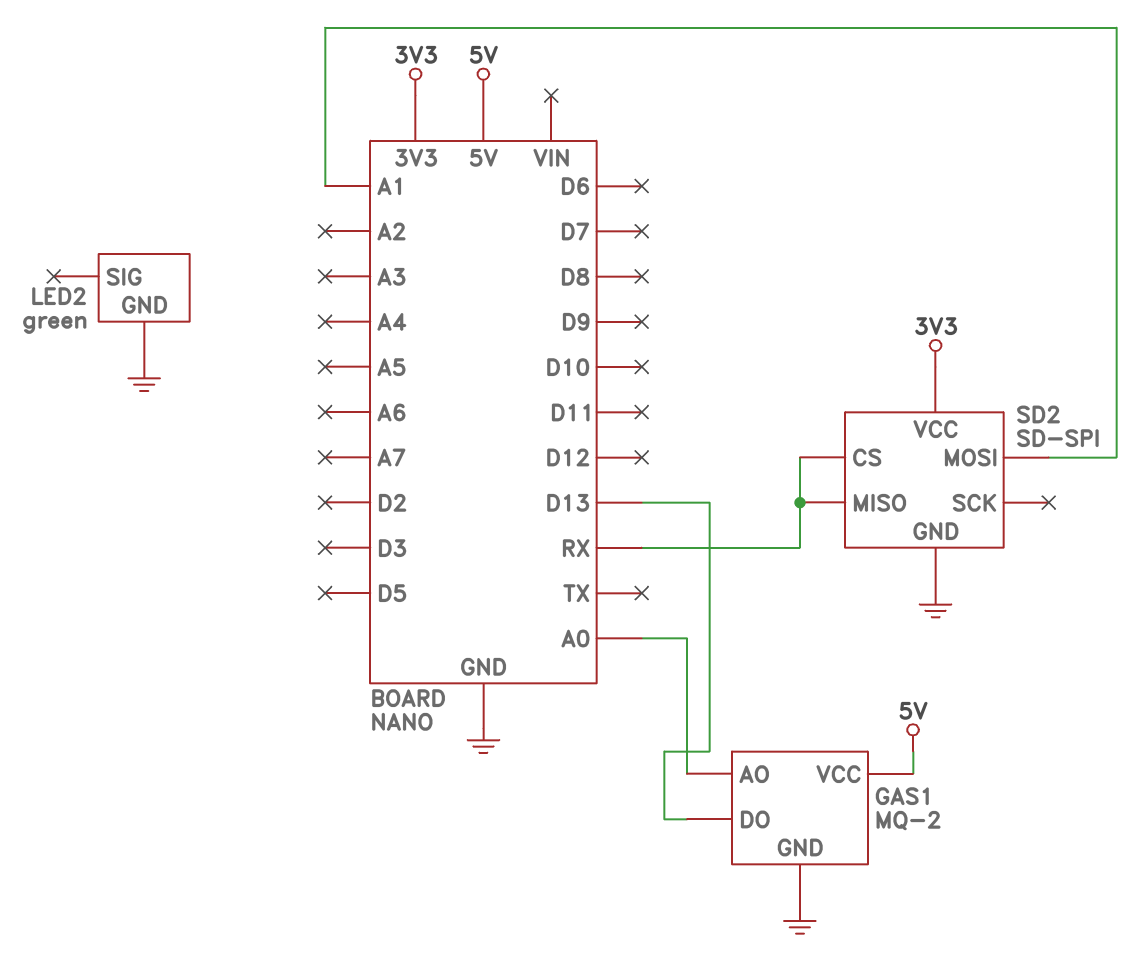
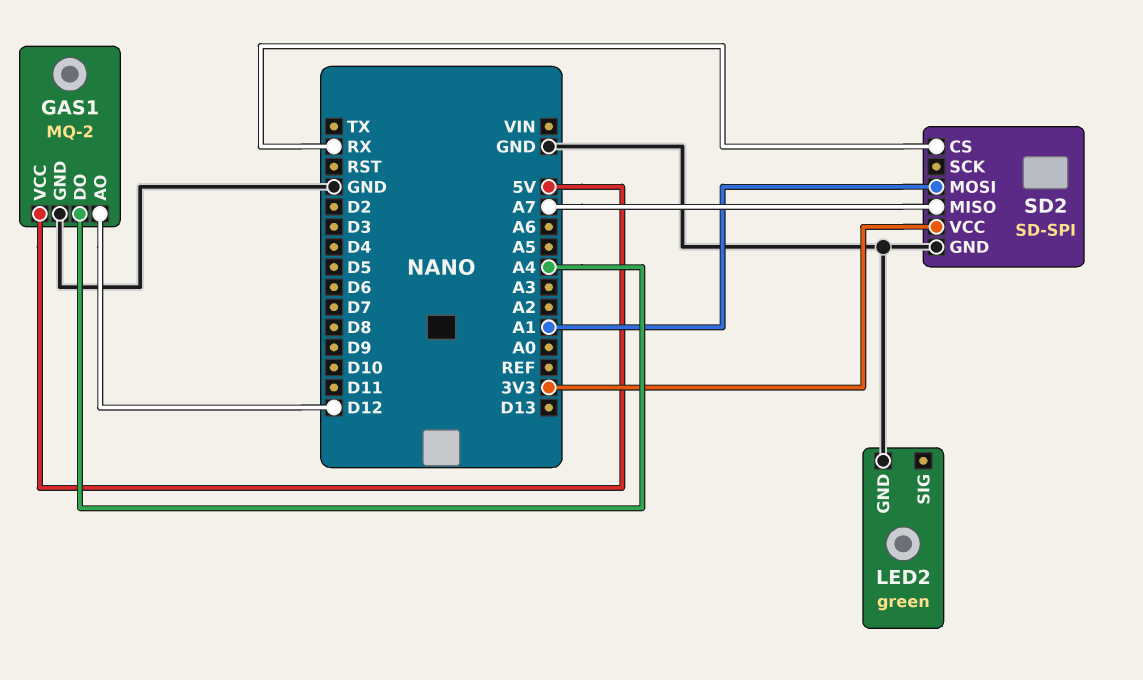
GAS1 pin AO: A0 -> D12
GAS1 pin DO: D13 -> A4
SD2 pin MISO: RX -> A7

